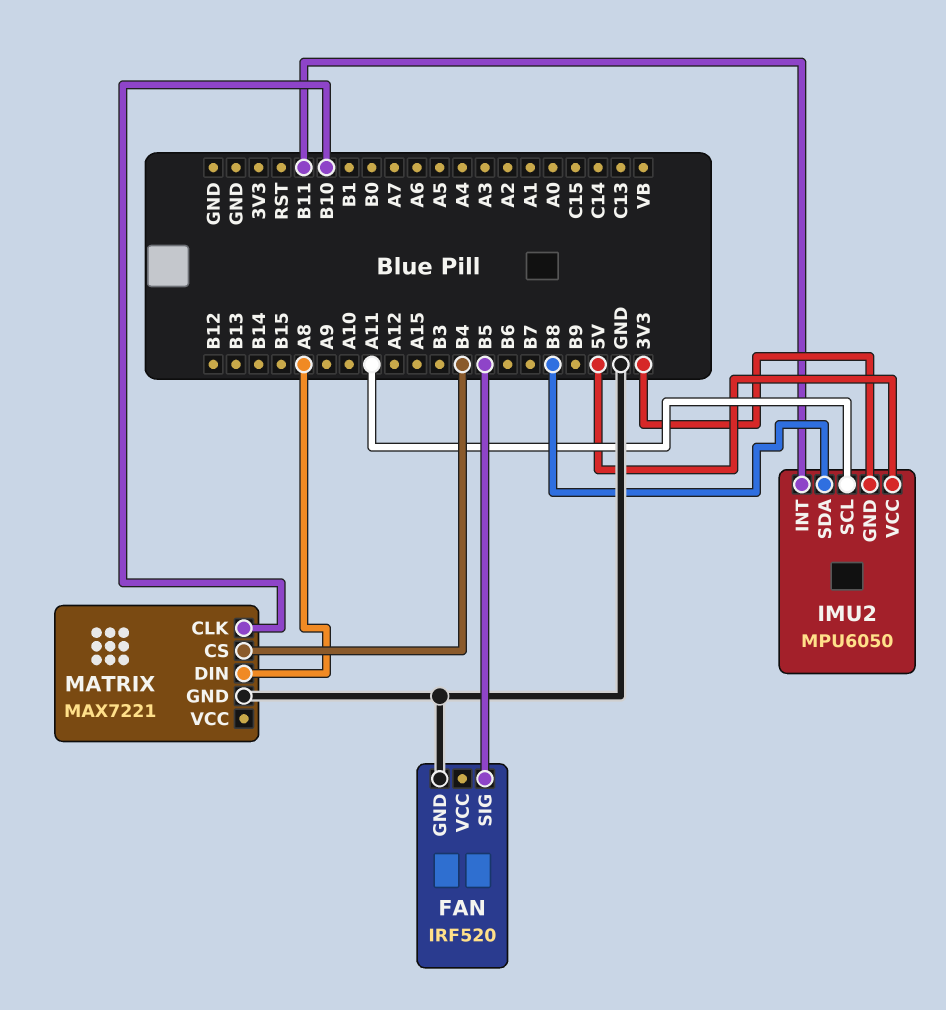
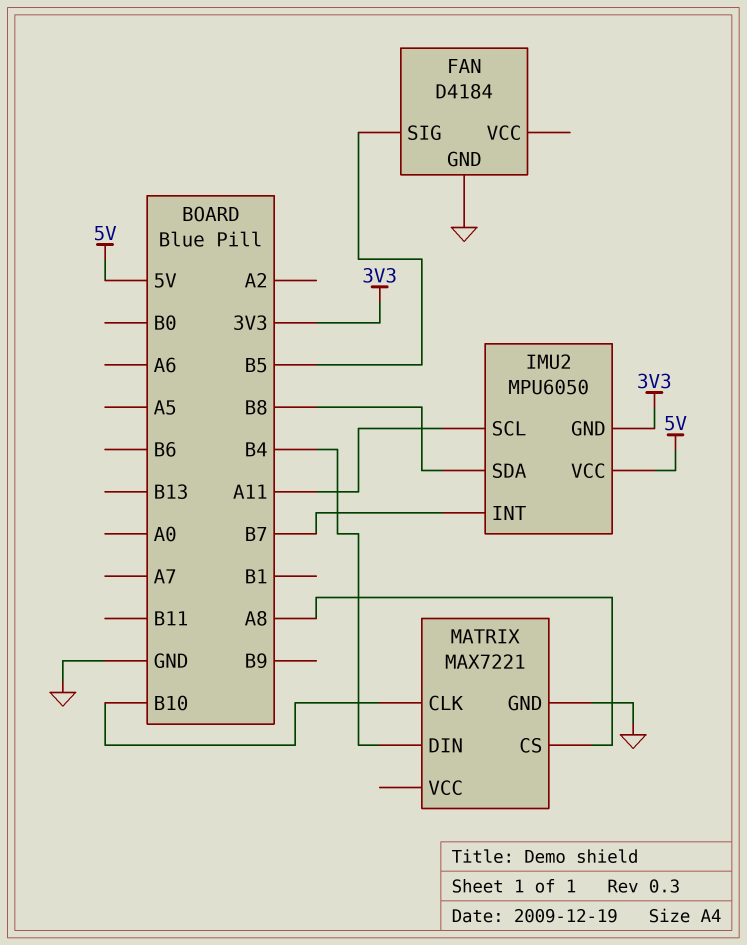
FAN: IRF520 -> D4184
IMU2 pin INT: B11 -> B7
MATRIX pin CS: B4 -> A8
MATRIX pin DIN: A8 -> B4

